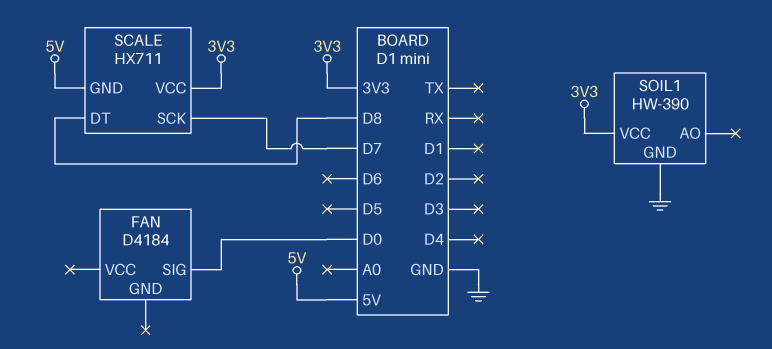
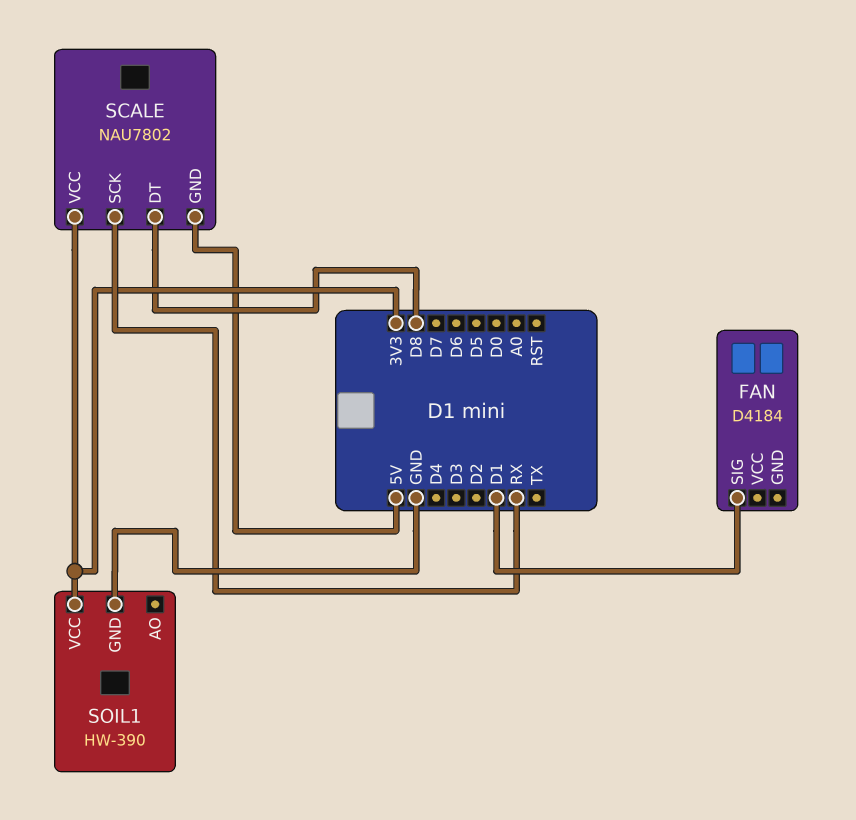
FAN pin SIG: D0 -> D1
SCALE: HX711 -> NAU7802
SCALE pin SCK: D7 -> RX

